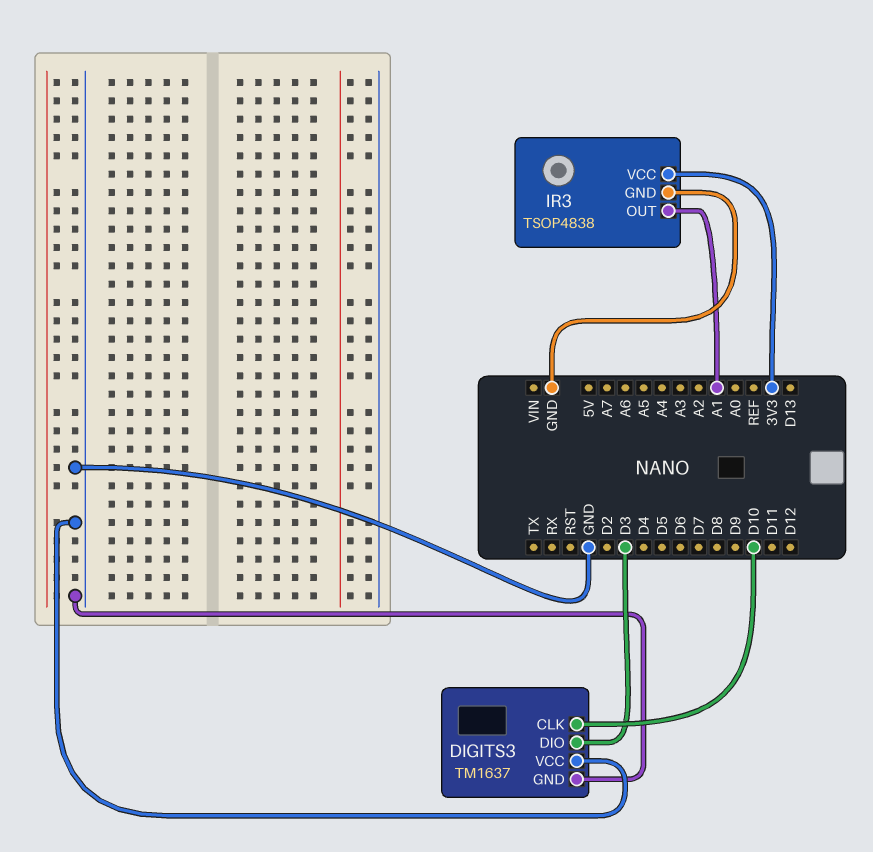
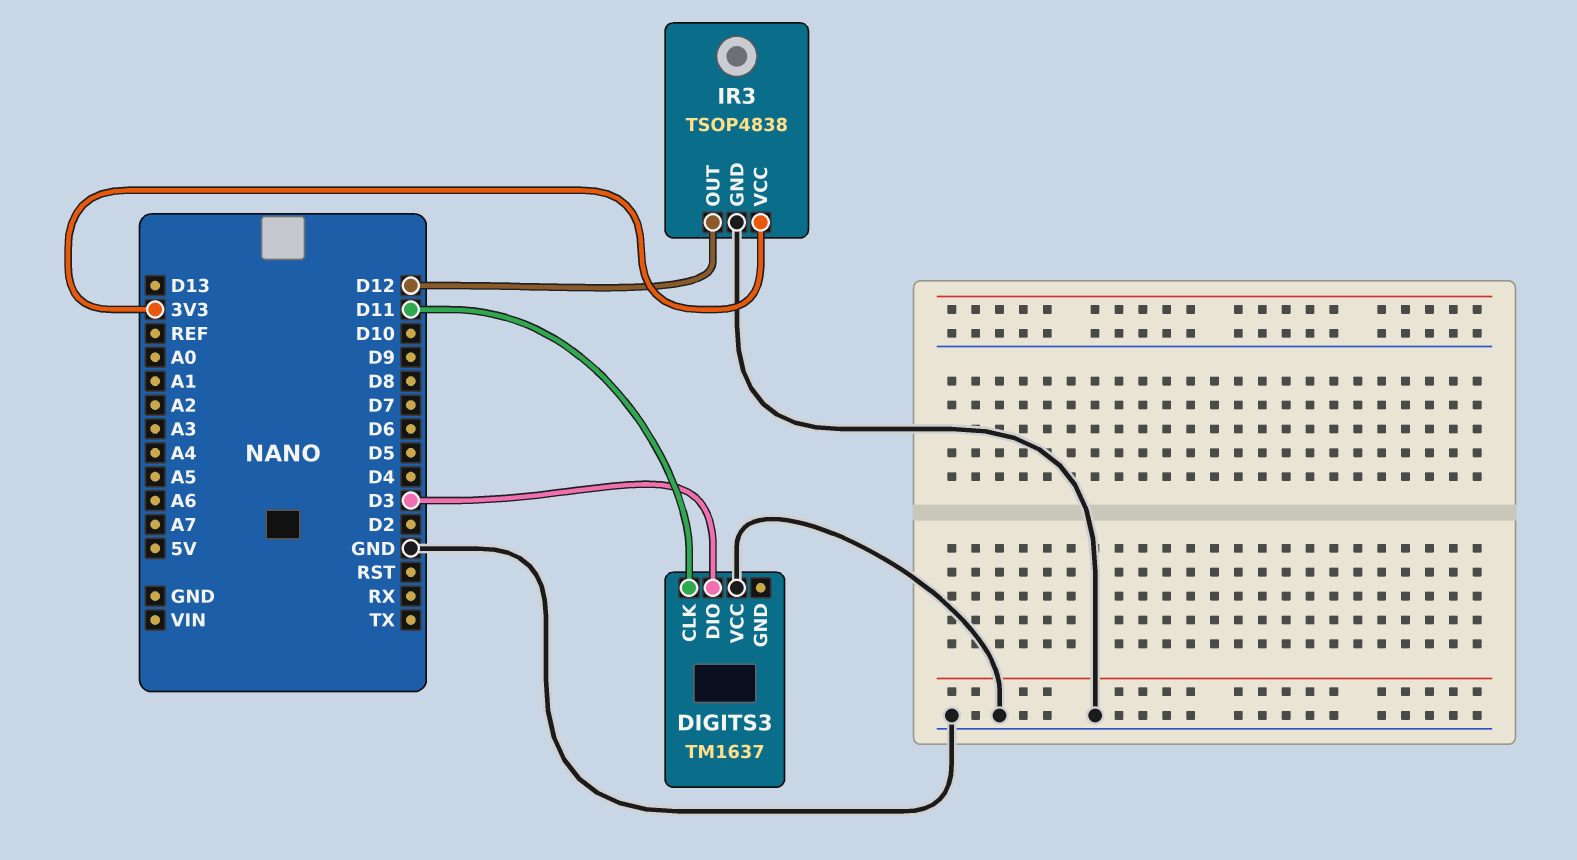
DIGITS3 pin CLK: D10 -> D11
DIGITS3 pin GND: GND -> none
IR3 pin OUT: A1 -> D12

